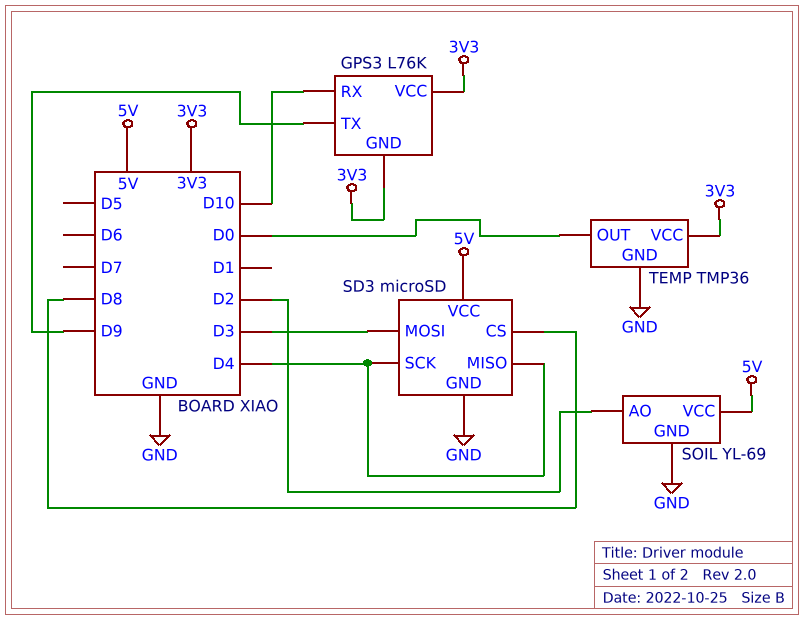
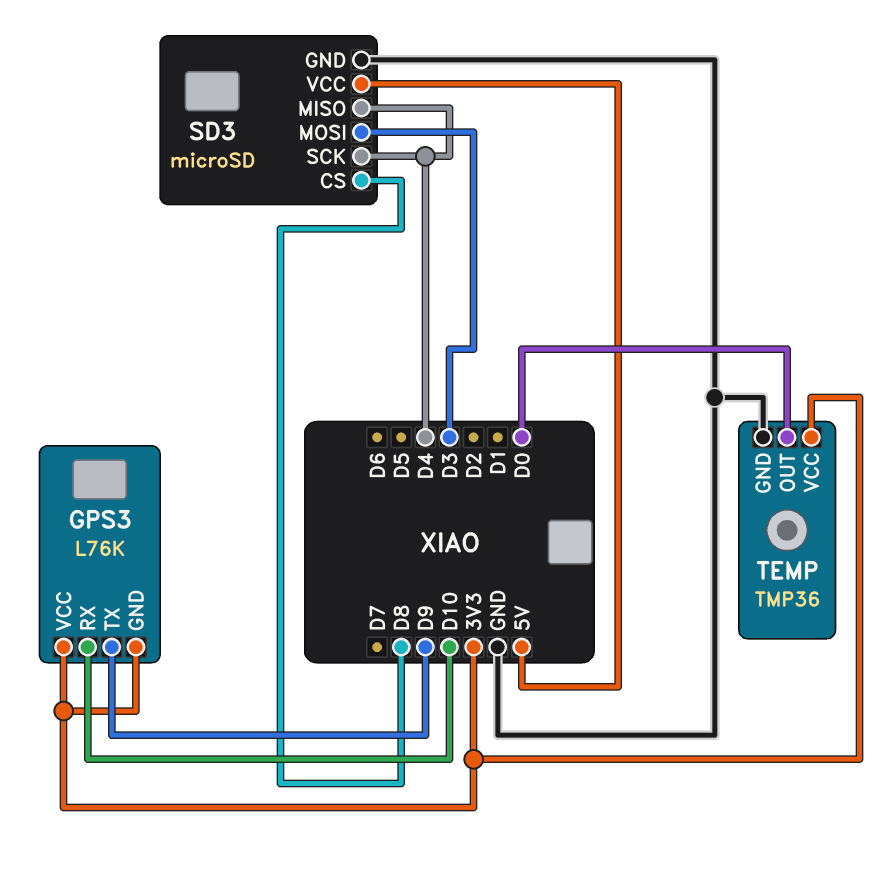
SOIL: YL-69 -> none
SOIL pin AO: D2 -> none
SOIL pin GND: GND -> none
SOIL pin VCC: 5V -> none

